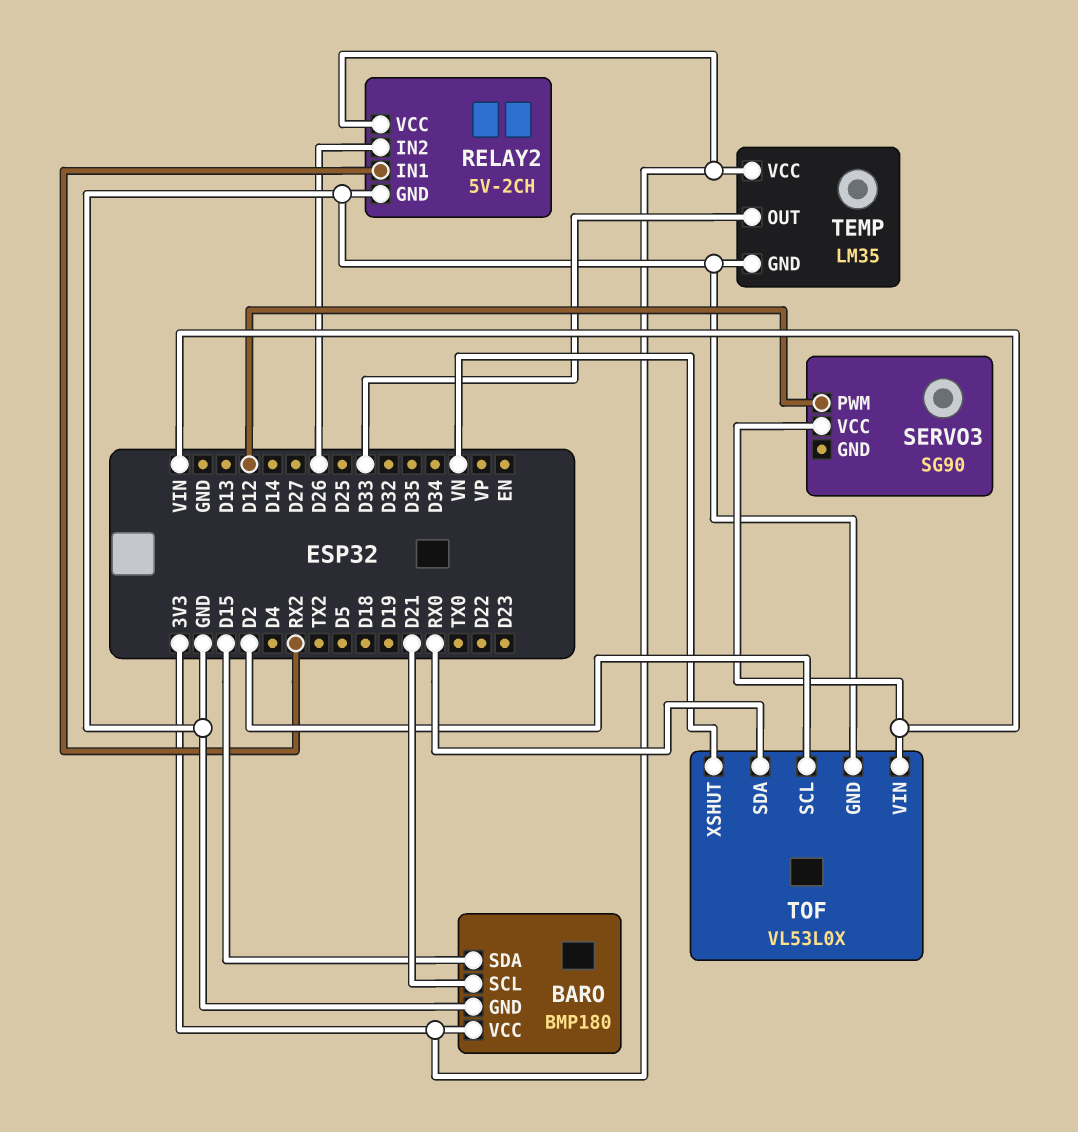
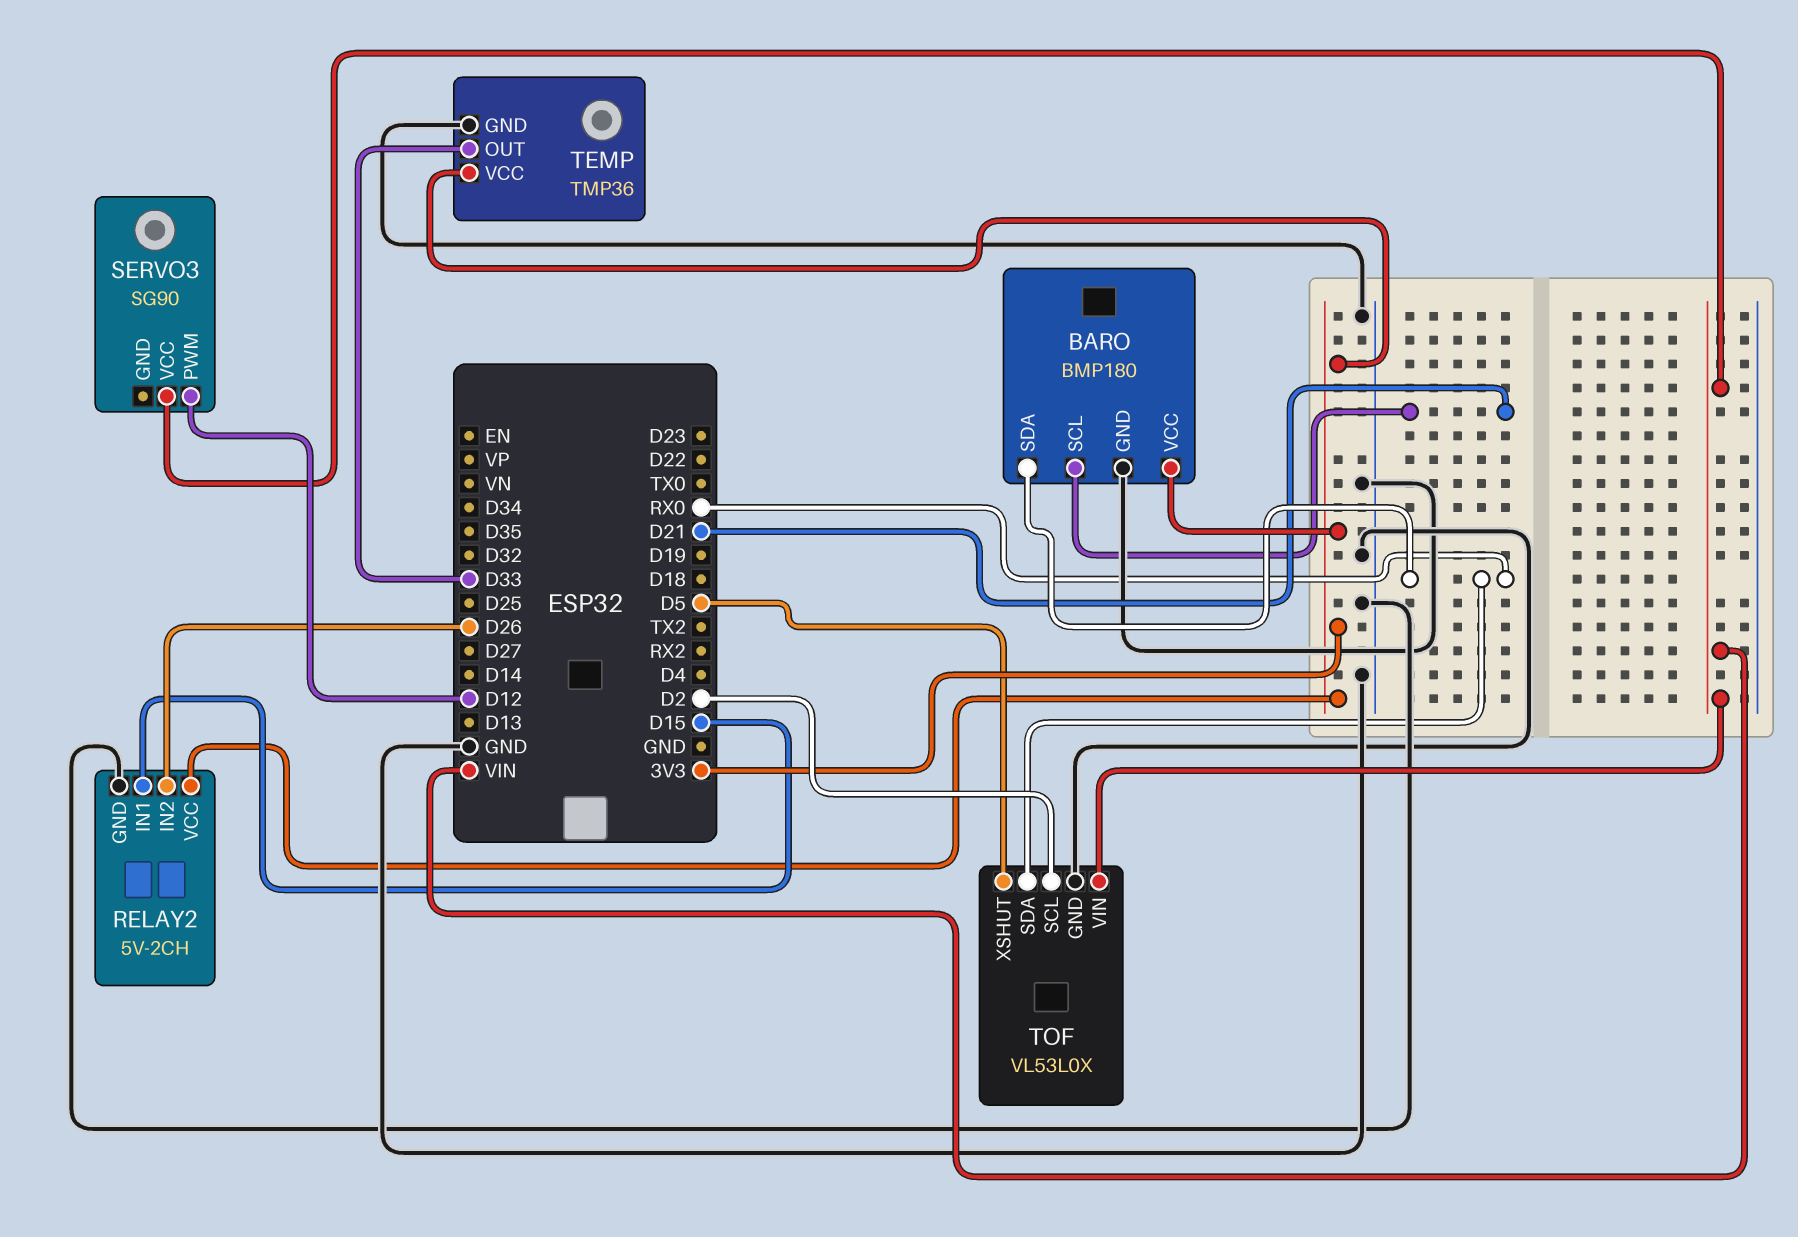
BARO pin SDA: D15 -> RX0
RELAY2 pin IN1: RX2 -> D15
TEMP: LM35 -> TMP36
TOF pin XSHUT: VN -> D5

